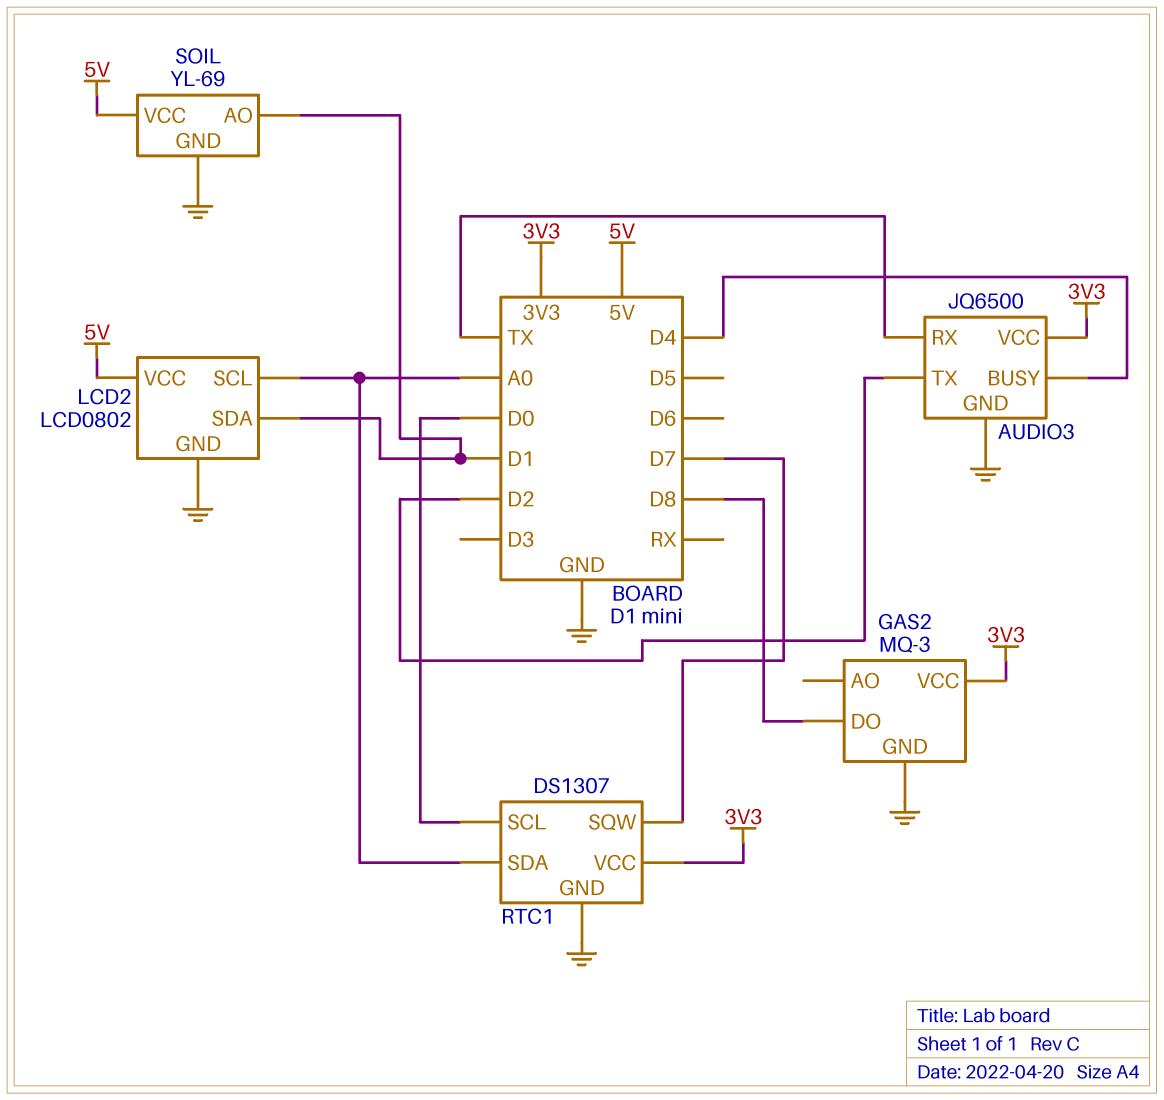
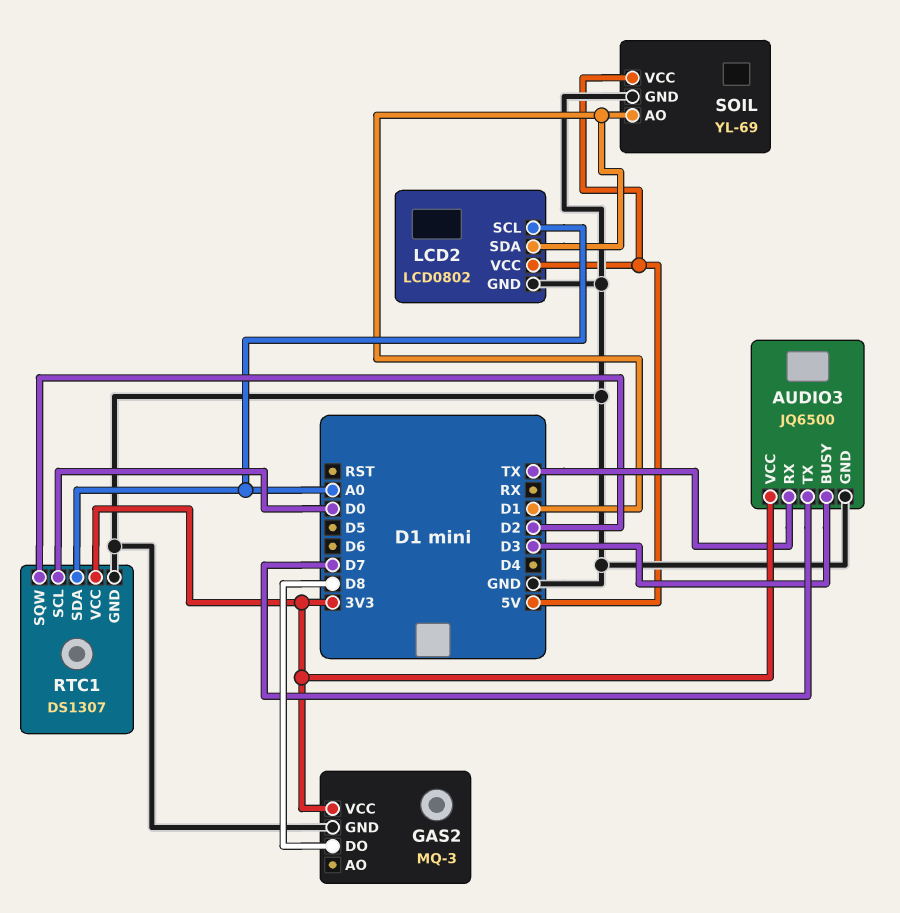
AUDIO3 pin BUSY: D4 -> D3
AUDIO3 pin TX: D2 -> D7
RTC1 pin SQW: D7 -> D2

